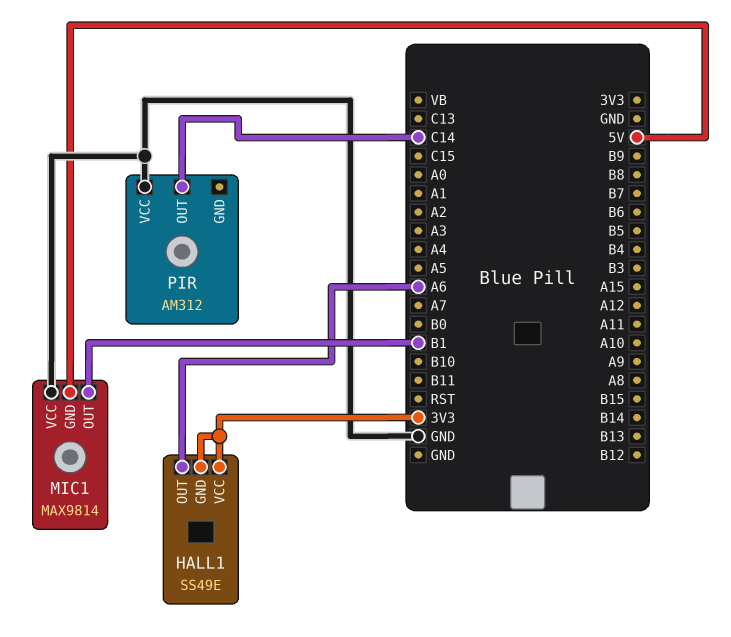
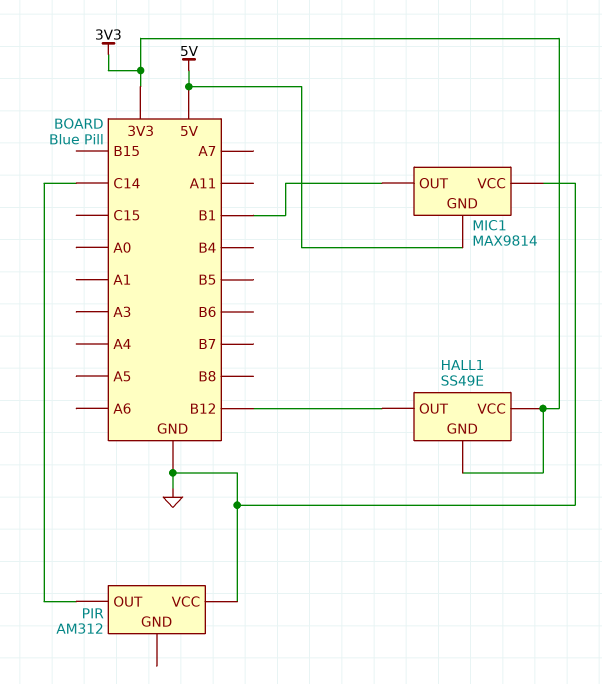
HALL1 pin OUT: A6 -> B12

